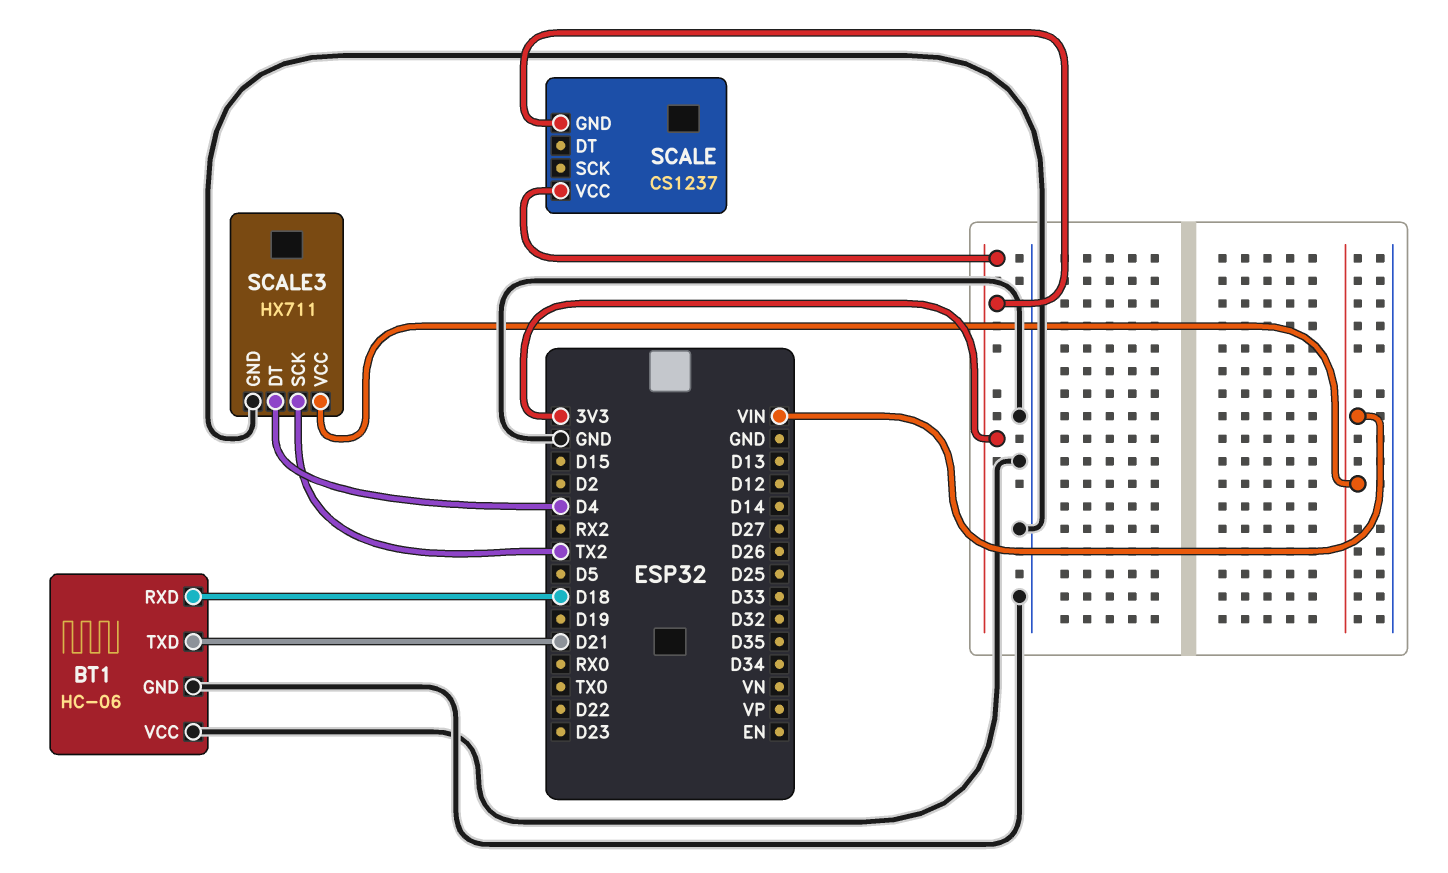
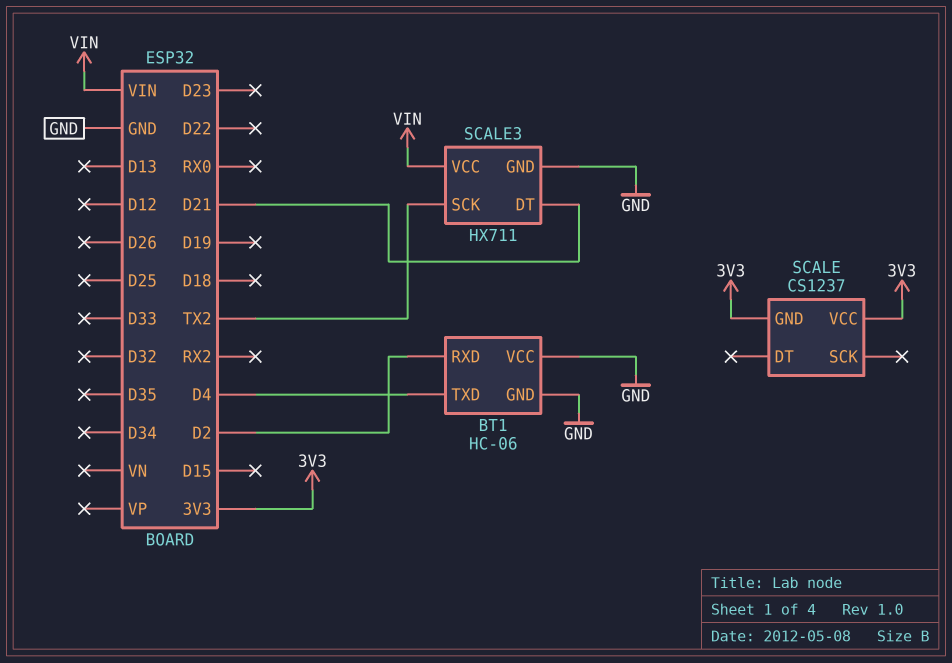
BT1 pin RXD: D18 -> D2
BT1 pin TXD: D21 -> D4
SCALE3 pin DT: D4 -> D21

